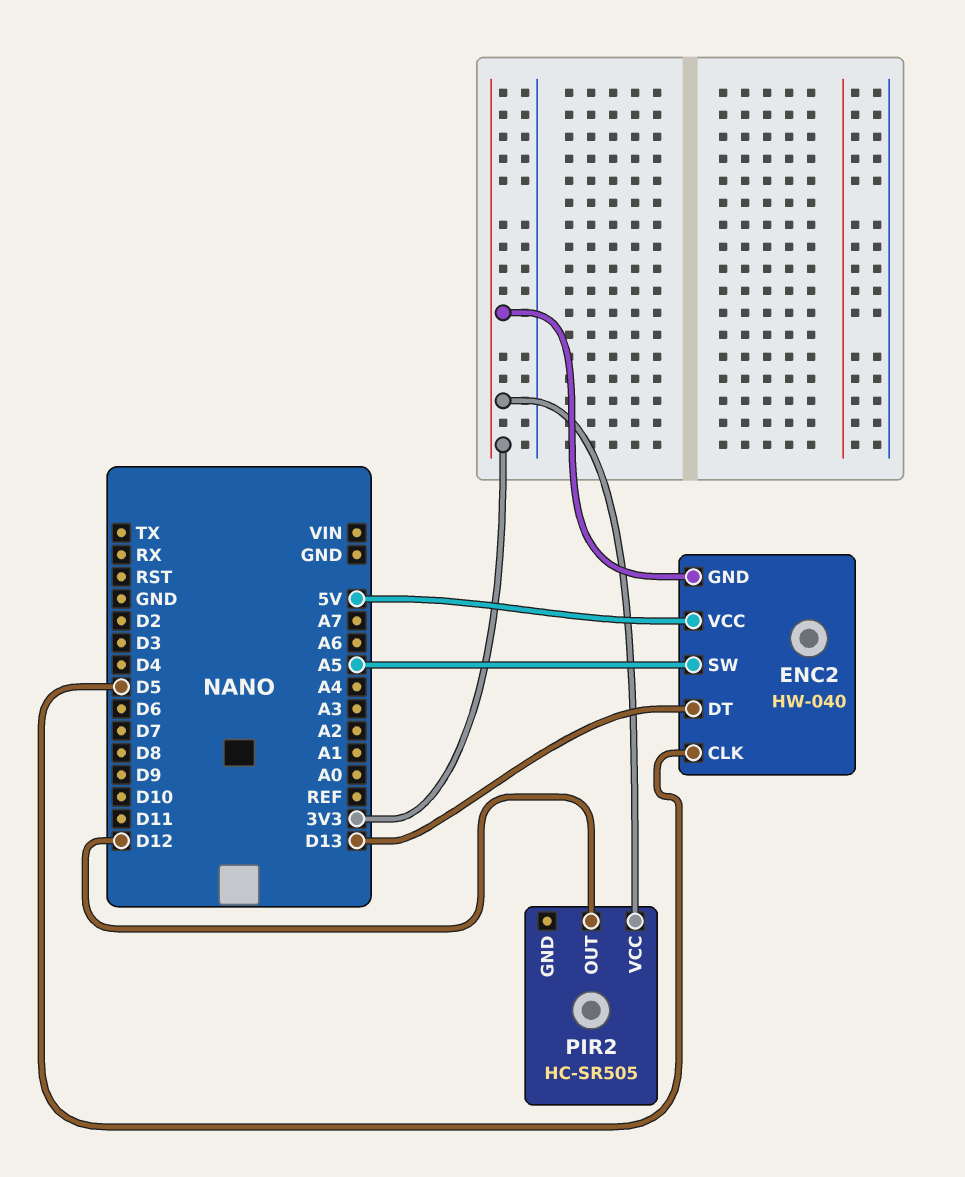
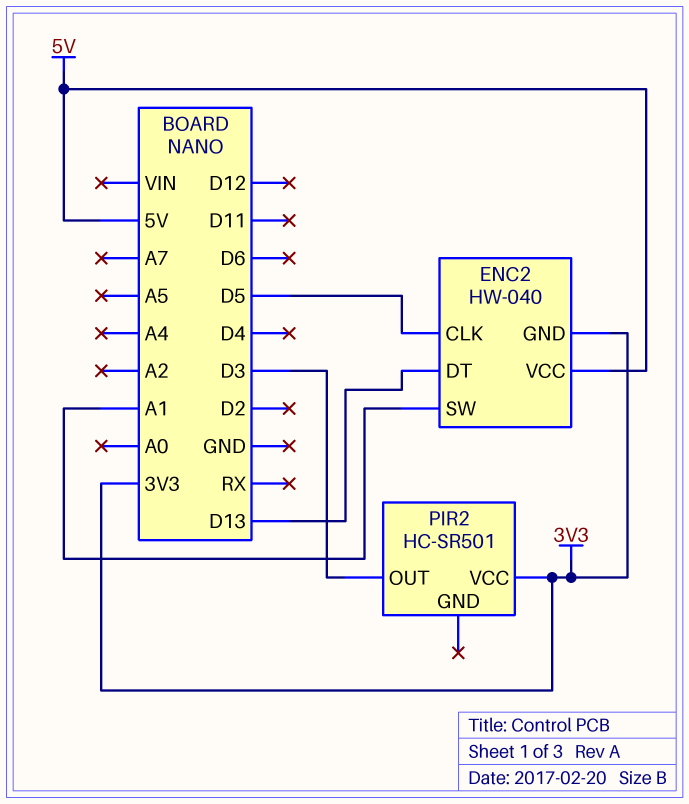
ENC2 pin SW: A5 -> A1
PIR2: HC-SR505 -> HC-SR501
PIR2 pin OUT: D12 -> D3

